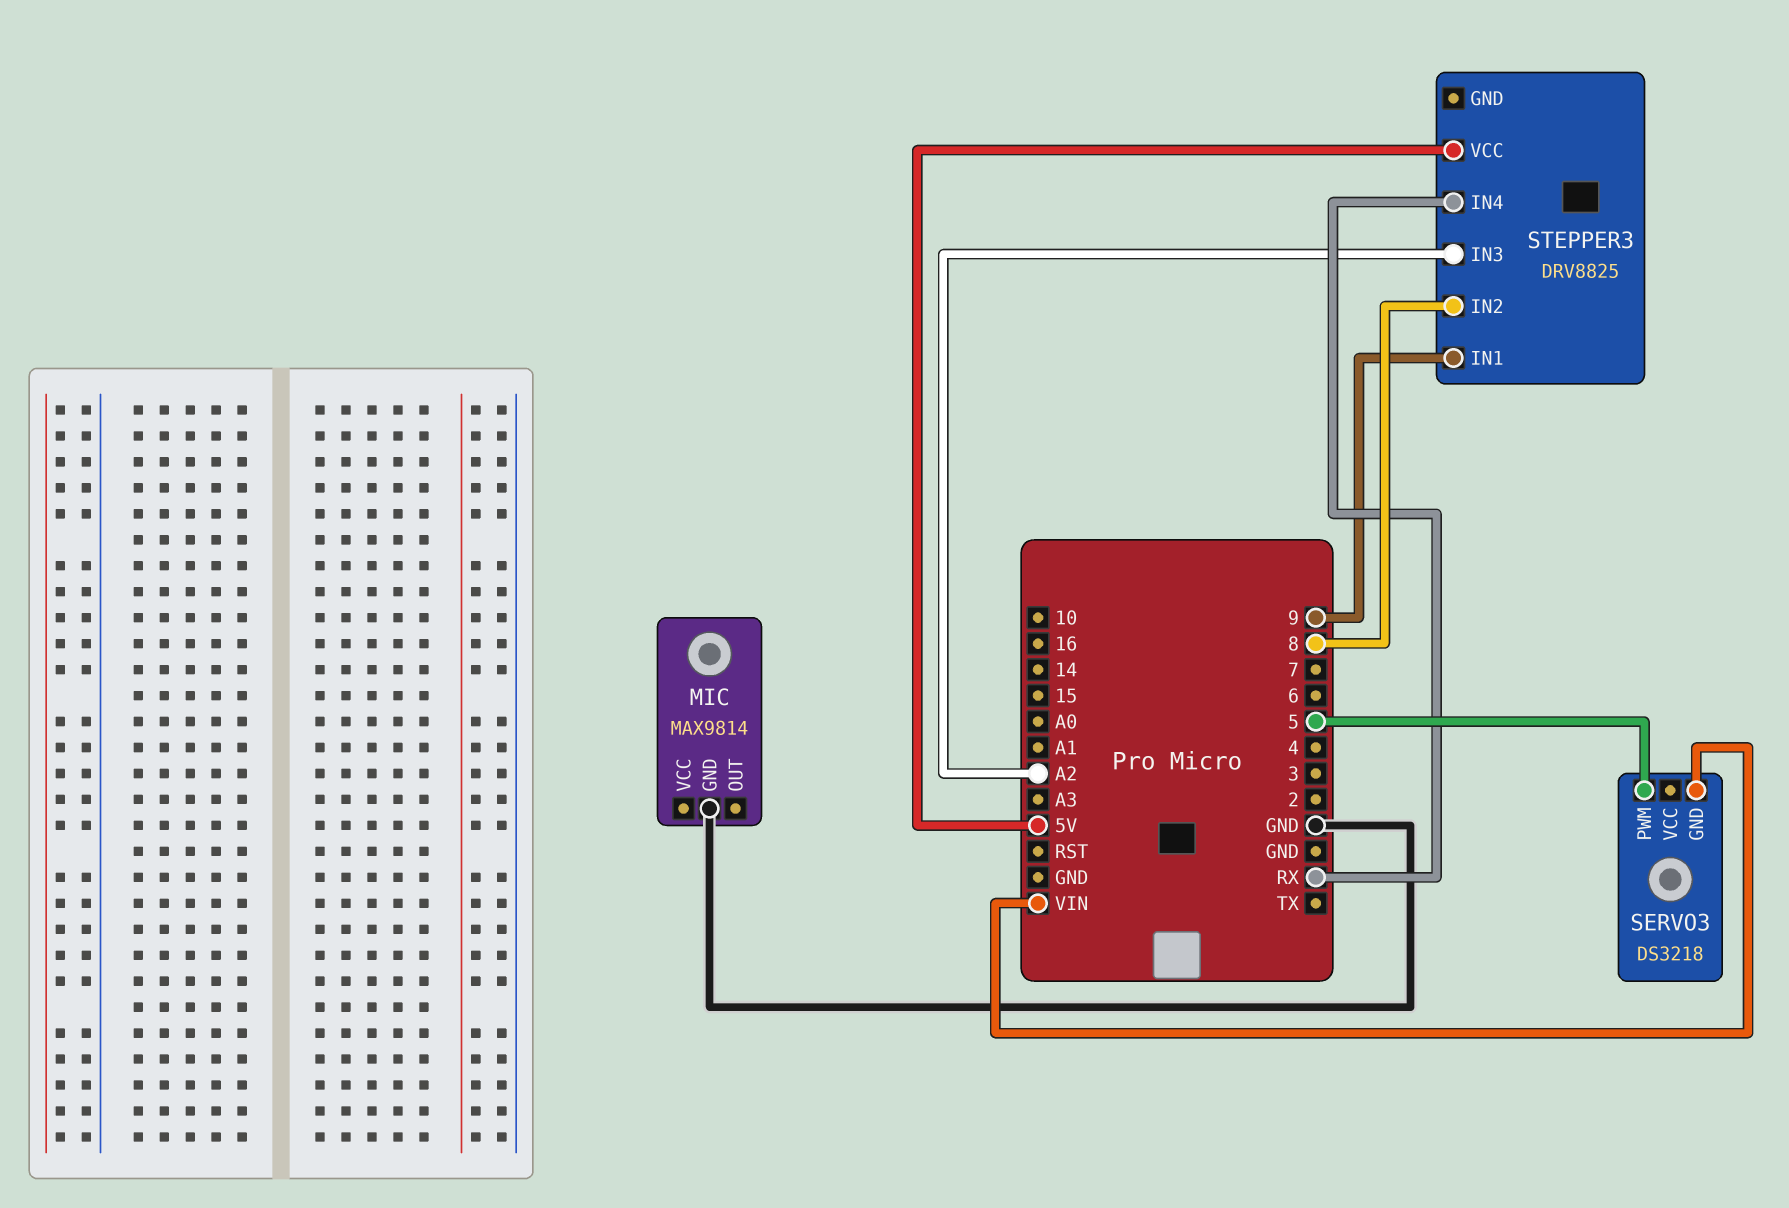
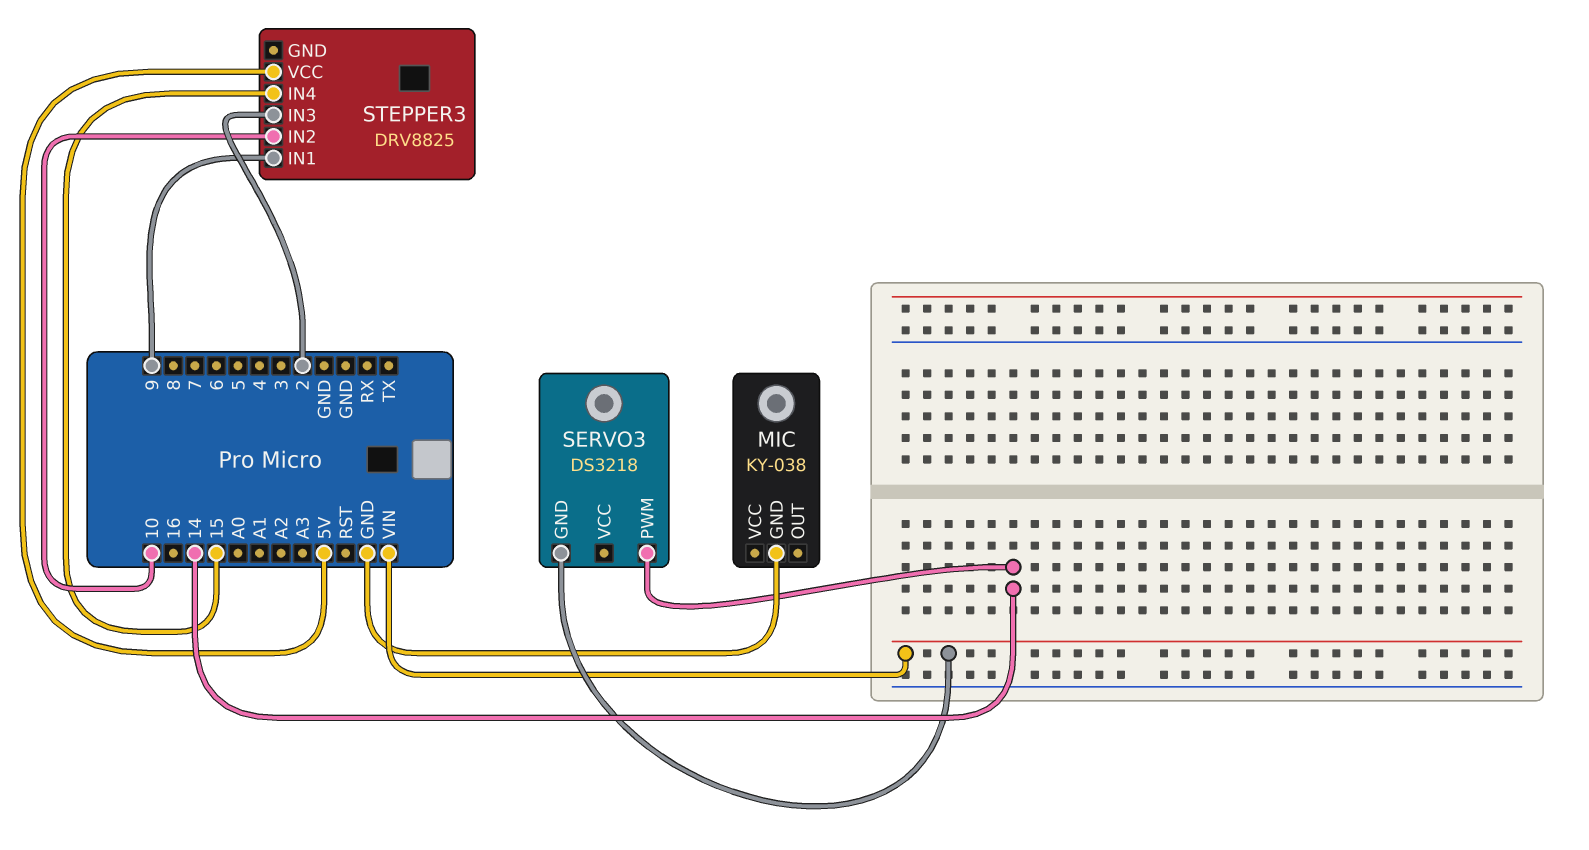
MIC: MAX9814 -> KY-038
SERVO3 pin PWM: 5 -> 14
STEPPER3 pin IN2: 8 -> 10
STEPPER3 pin IN3: A2 -> 2
STEPPER3 pin IN4: RX -> 15

